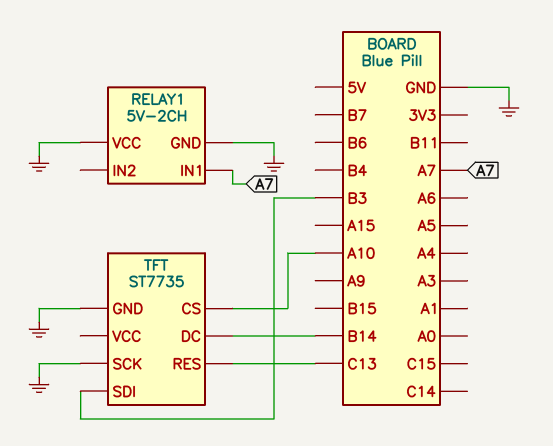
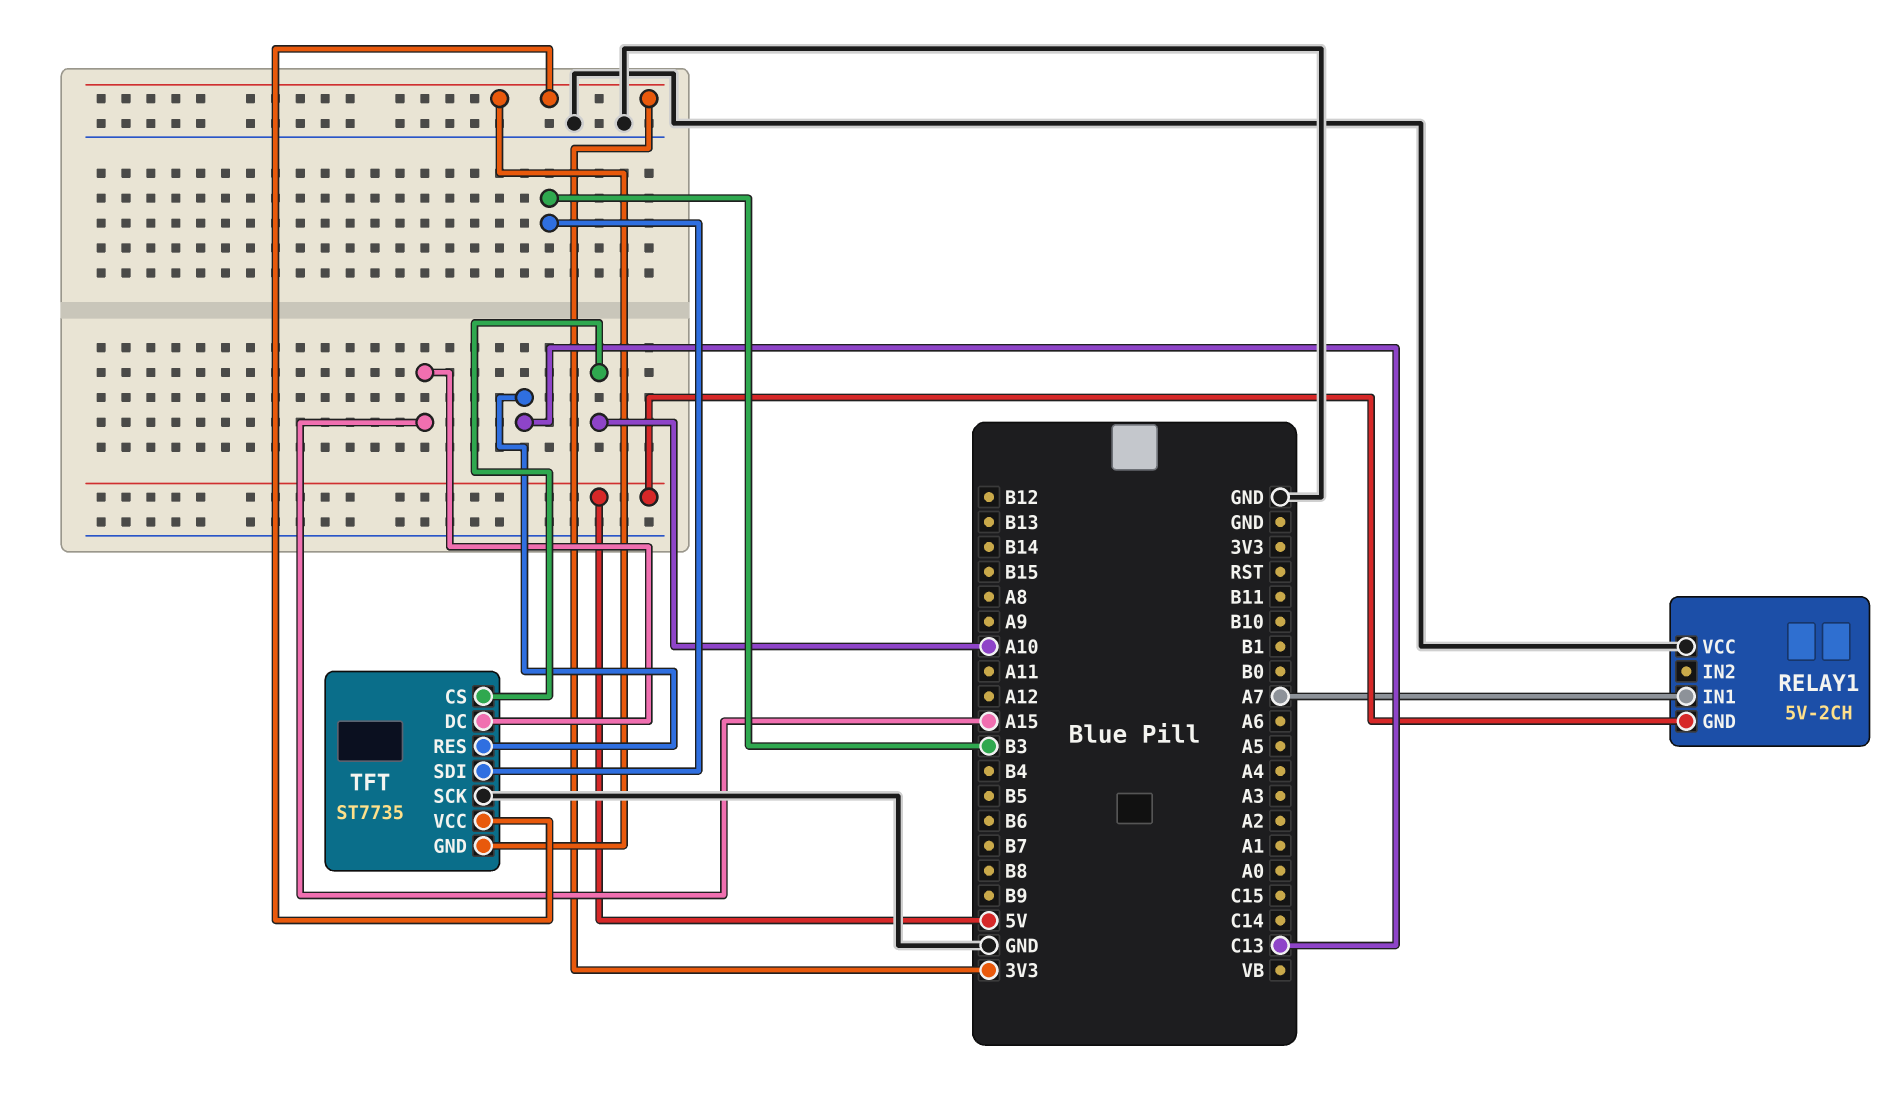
RELAY1 pin GND: GND -> 5V
TFT pin DC: B14 -> A15
TFT pin GND: GND -> 3V3
TFT pin VCC: none -> 3V3

